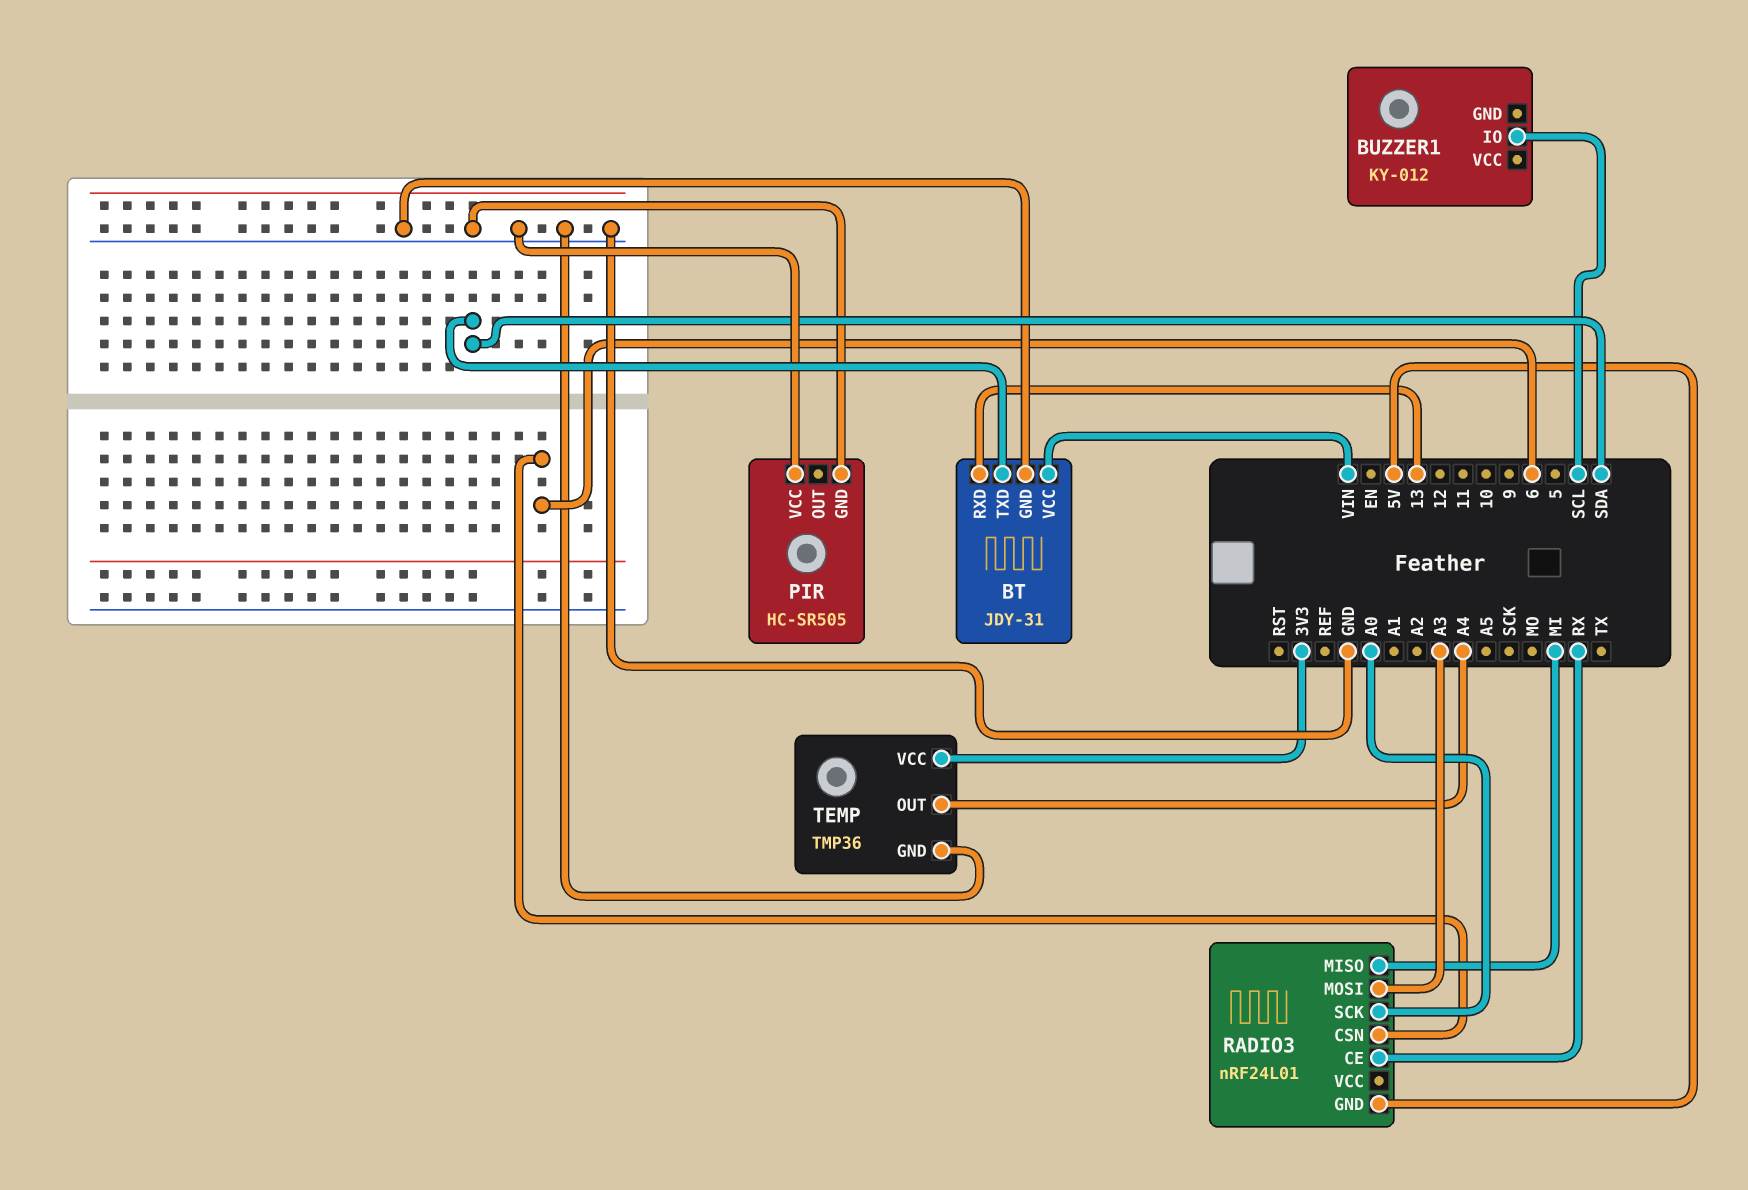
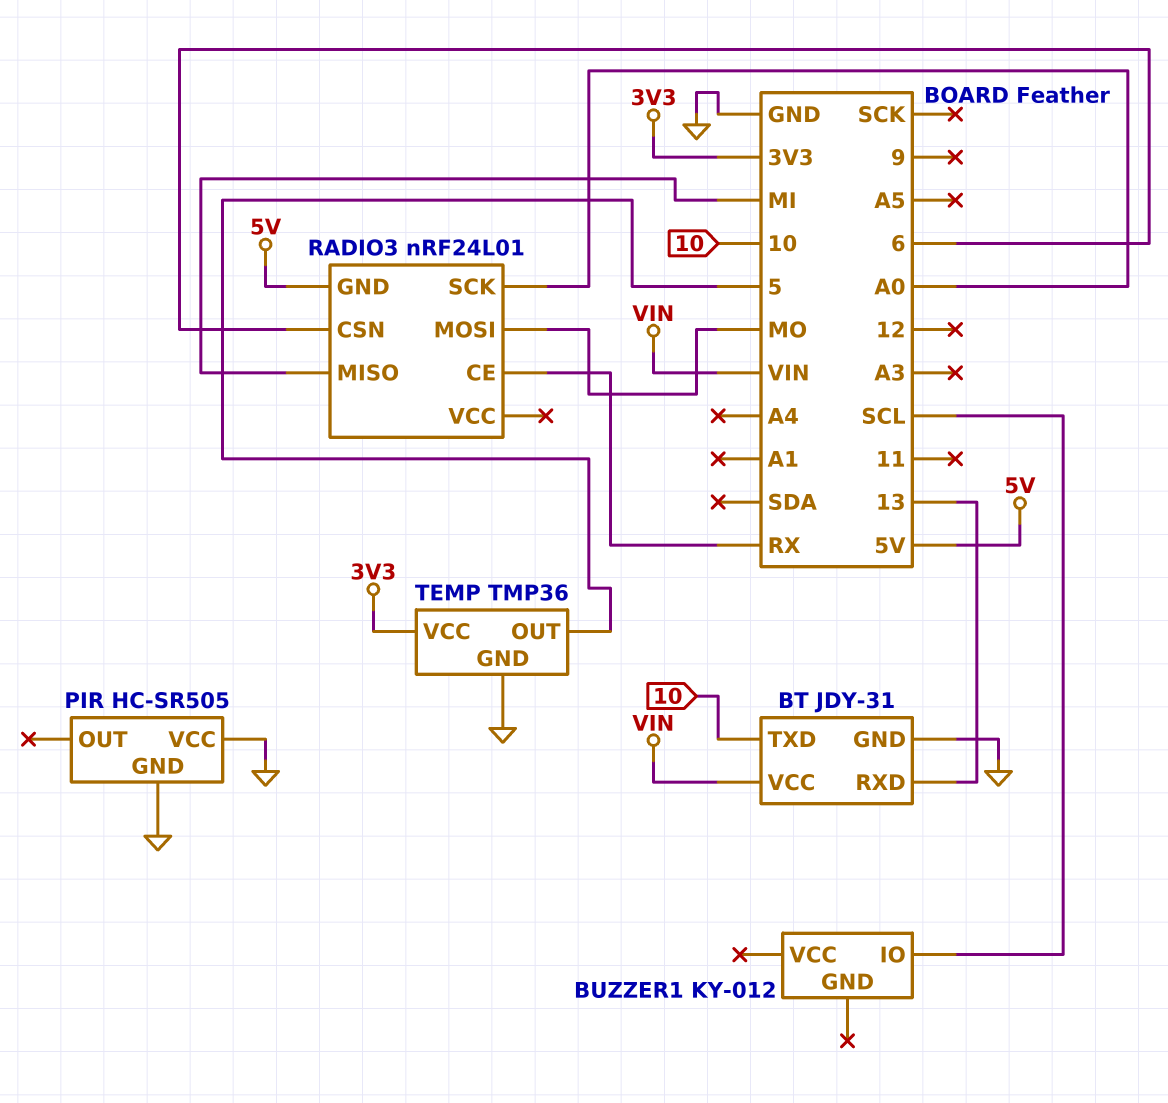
BT pin TXD: SDA -> 10
RADIO3 pin MOSI: A3 -> MO
TEMP pin OUT: A4 -> 5

